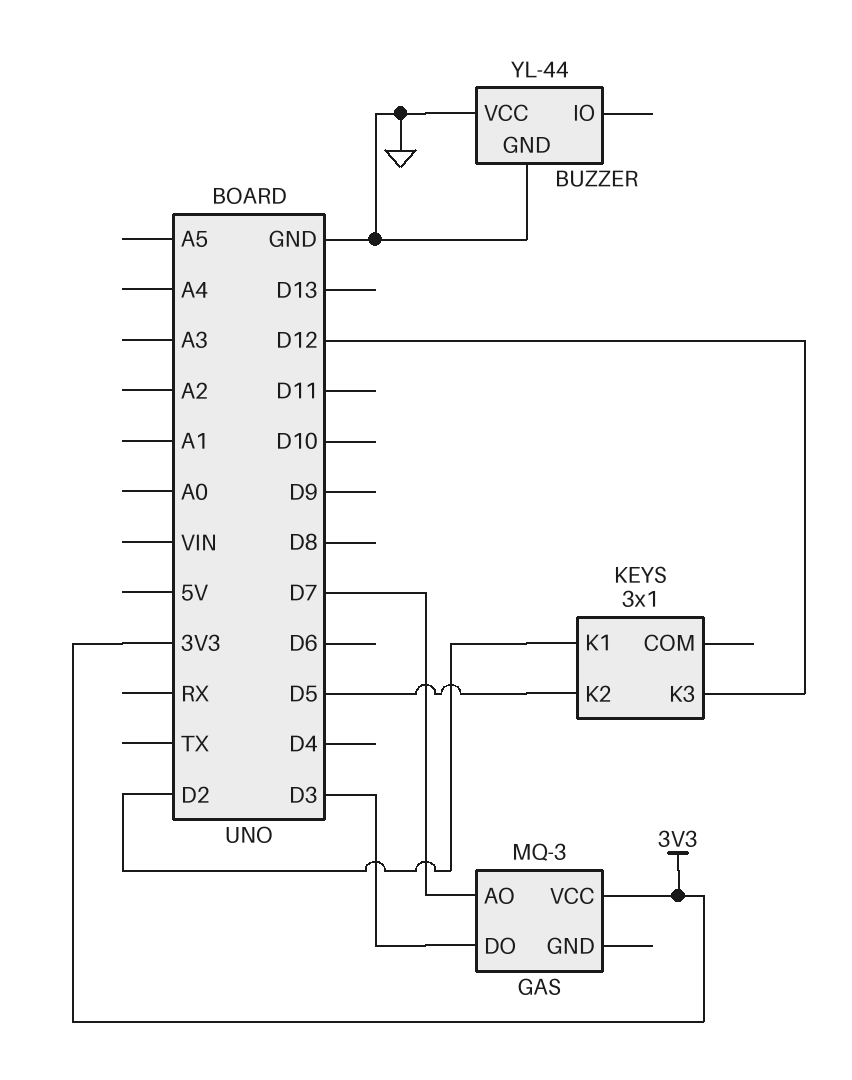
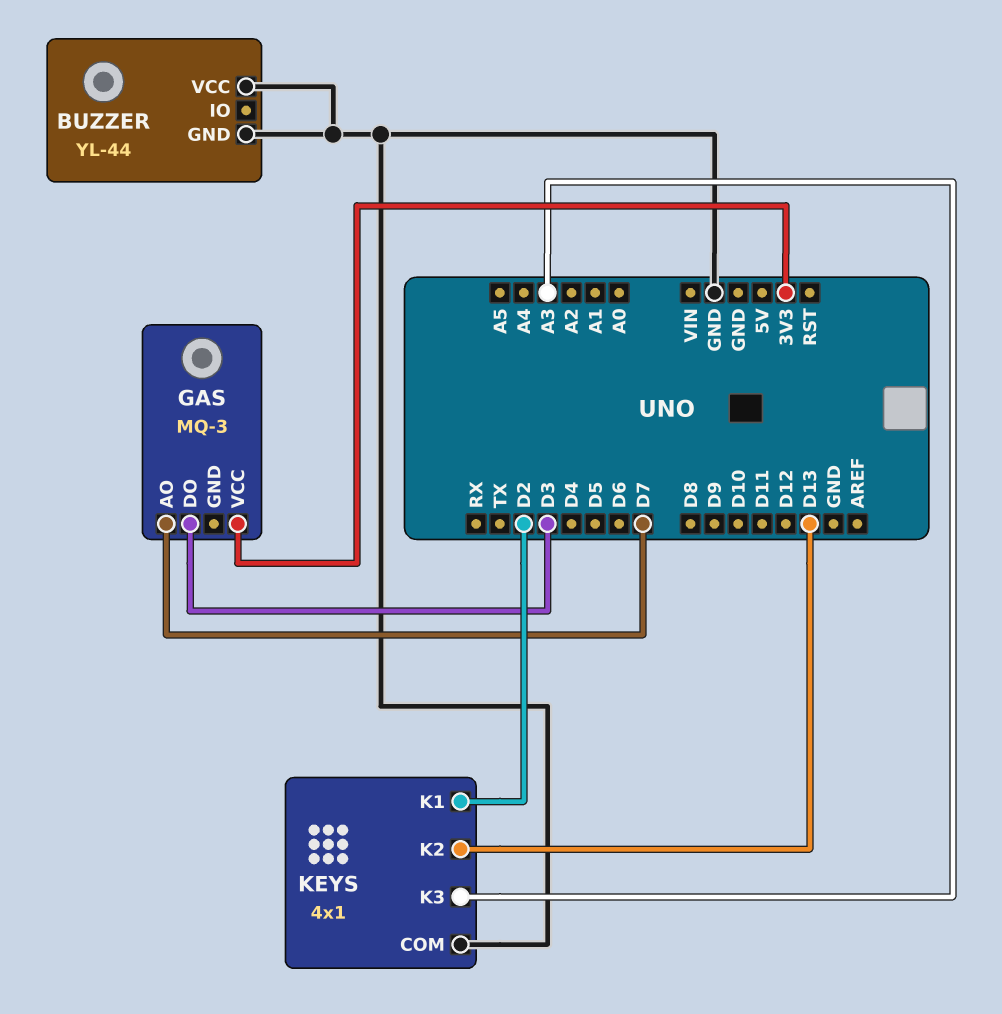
KEYS: 3x1 -> 4x1
KEYS pin COM: none -> GND
KEYS pin K2: D5 -> D13
KEYS pin K3: D12 -> A3

